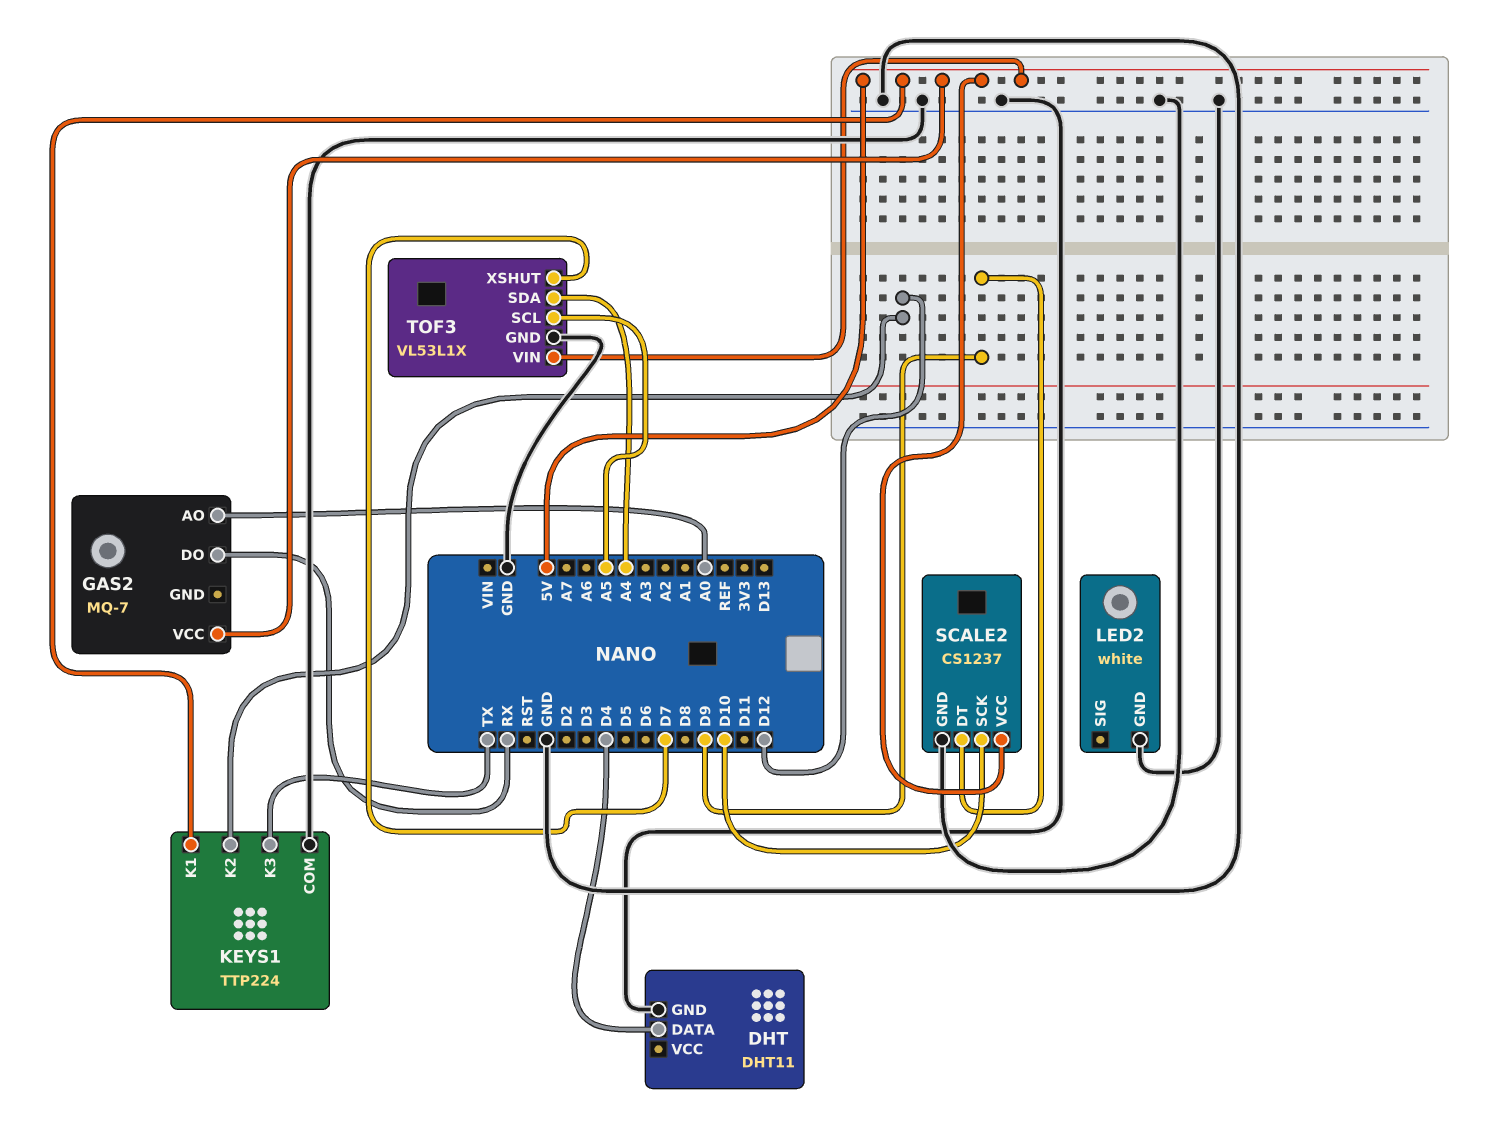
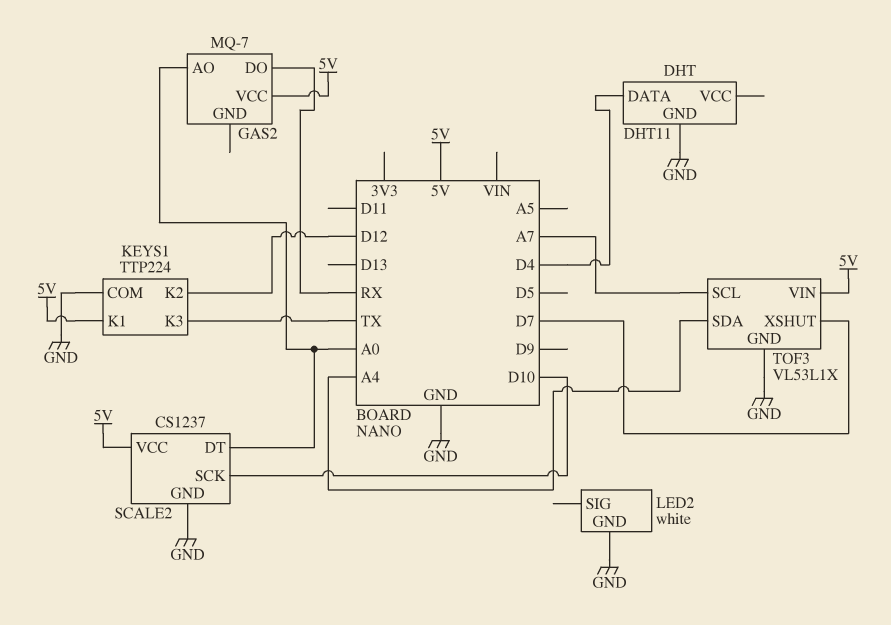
SCALE2 pin DT: D9 -> A0
TOF3 pin SCL: A5 -> A7

